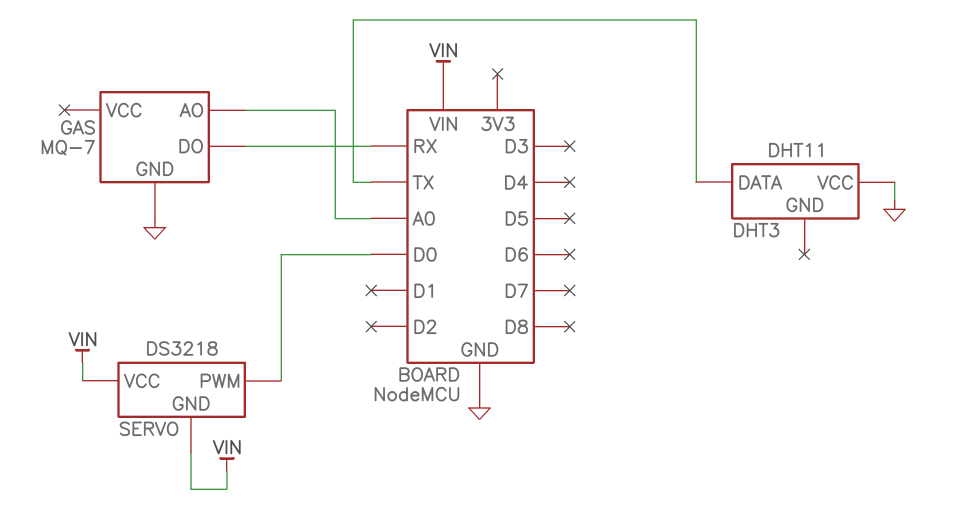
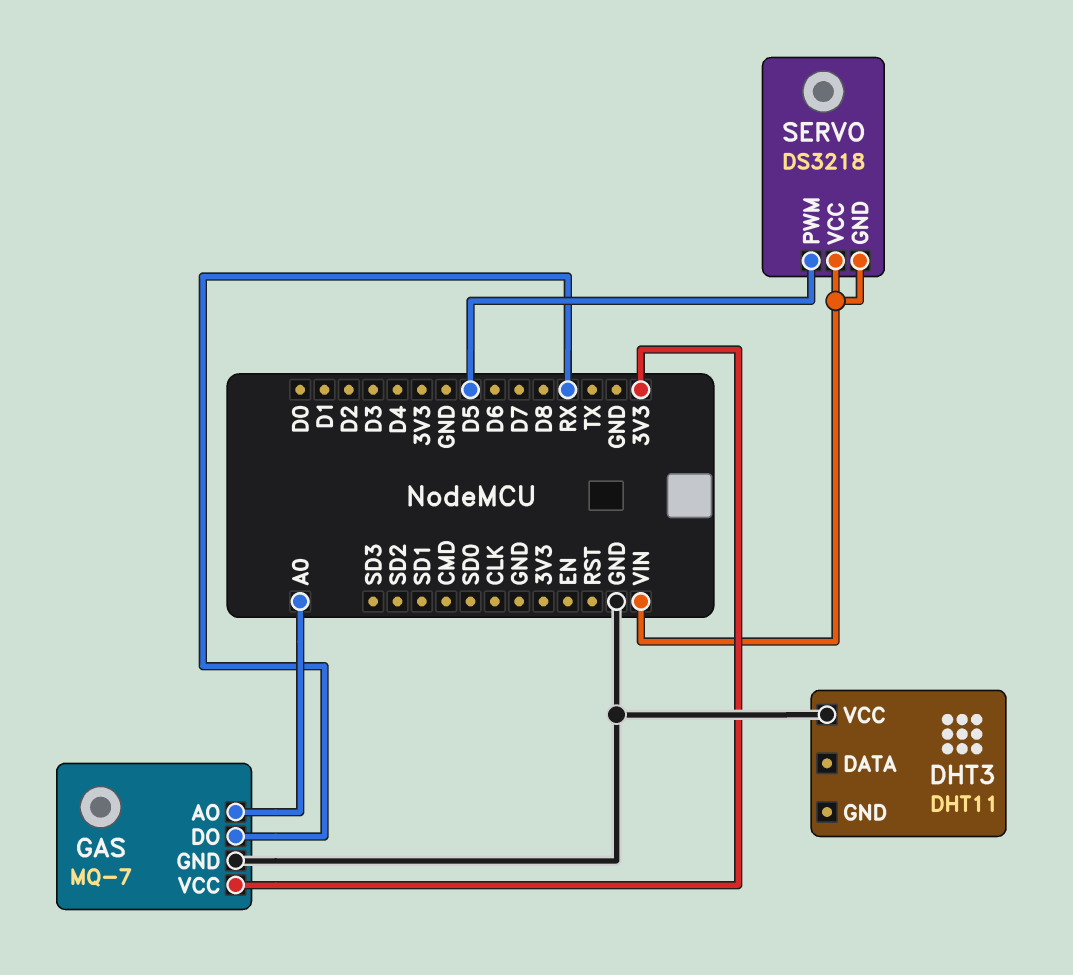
DHT3 pin DATA: TX -> none
GAS pin VCC: none -> 3V3
SERVO pin PWM: D0 -> D5

